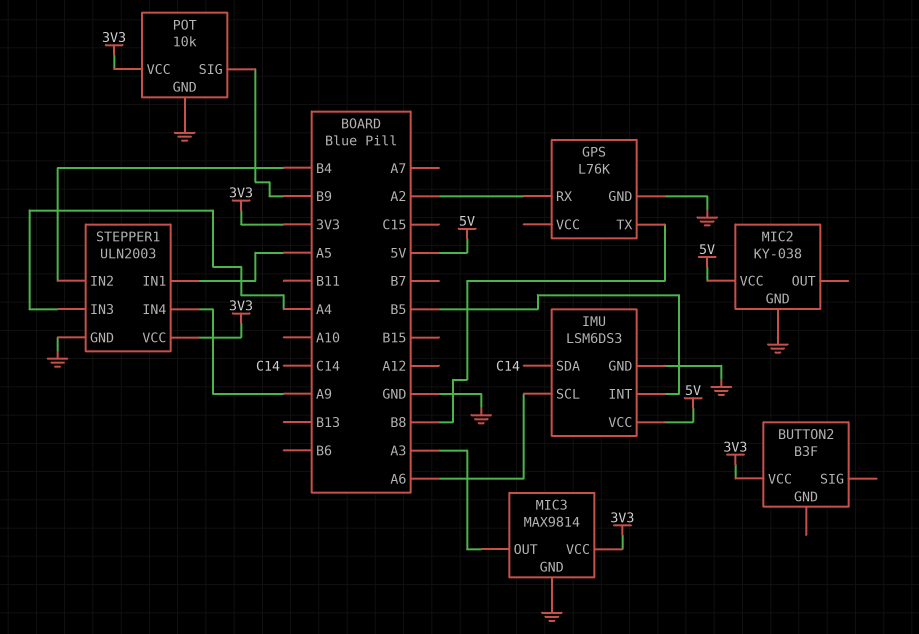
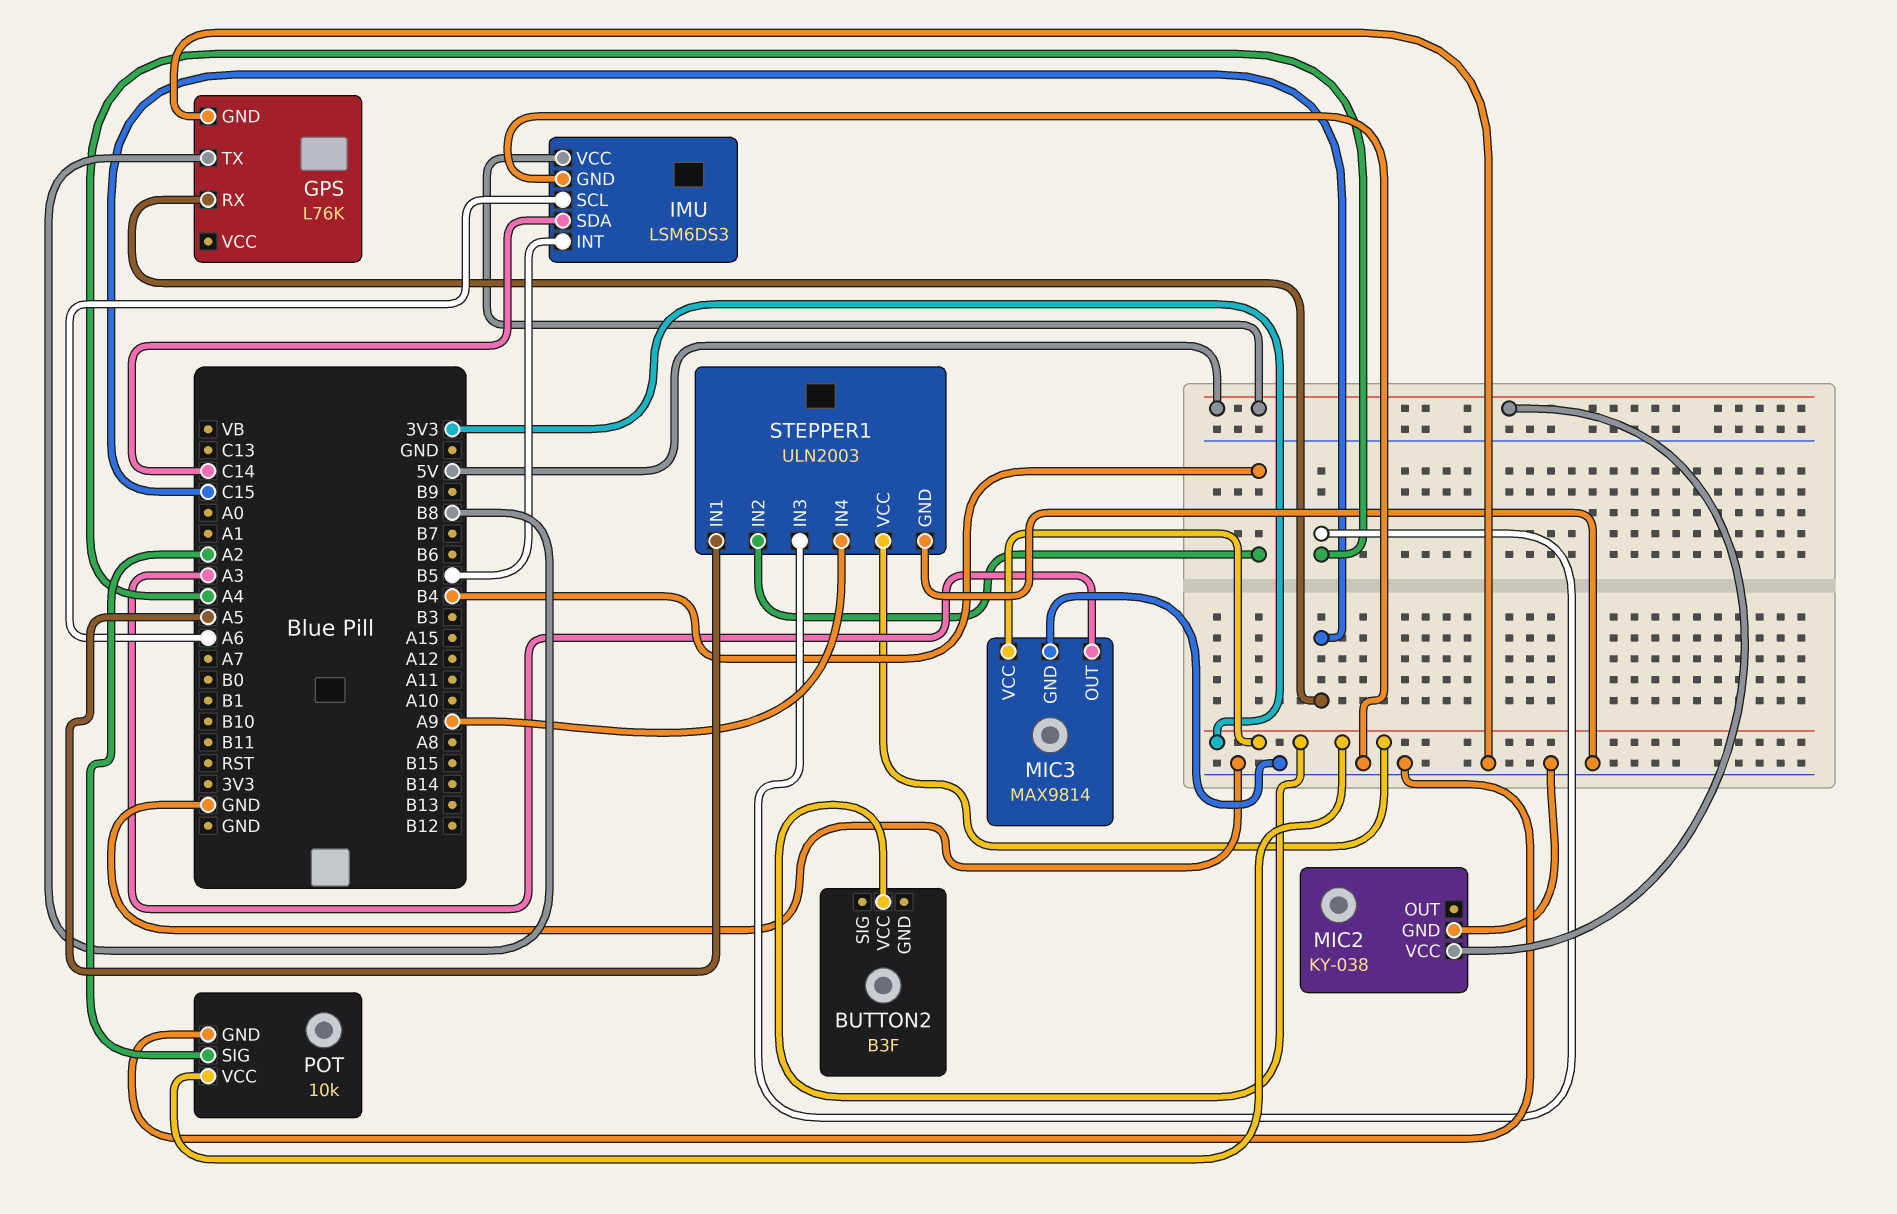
GPS pin RX: A2 -> C15
POT pin SIG: B9 -> A2

